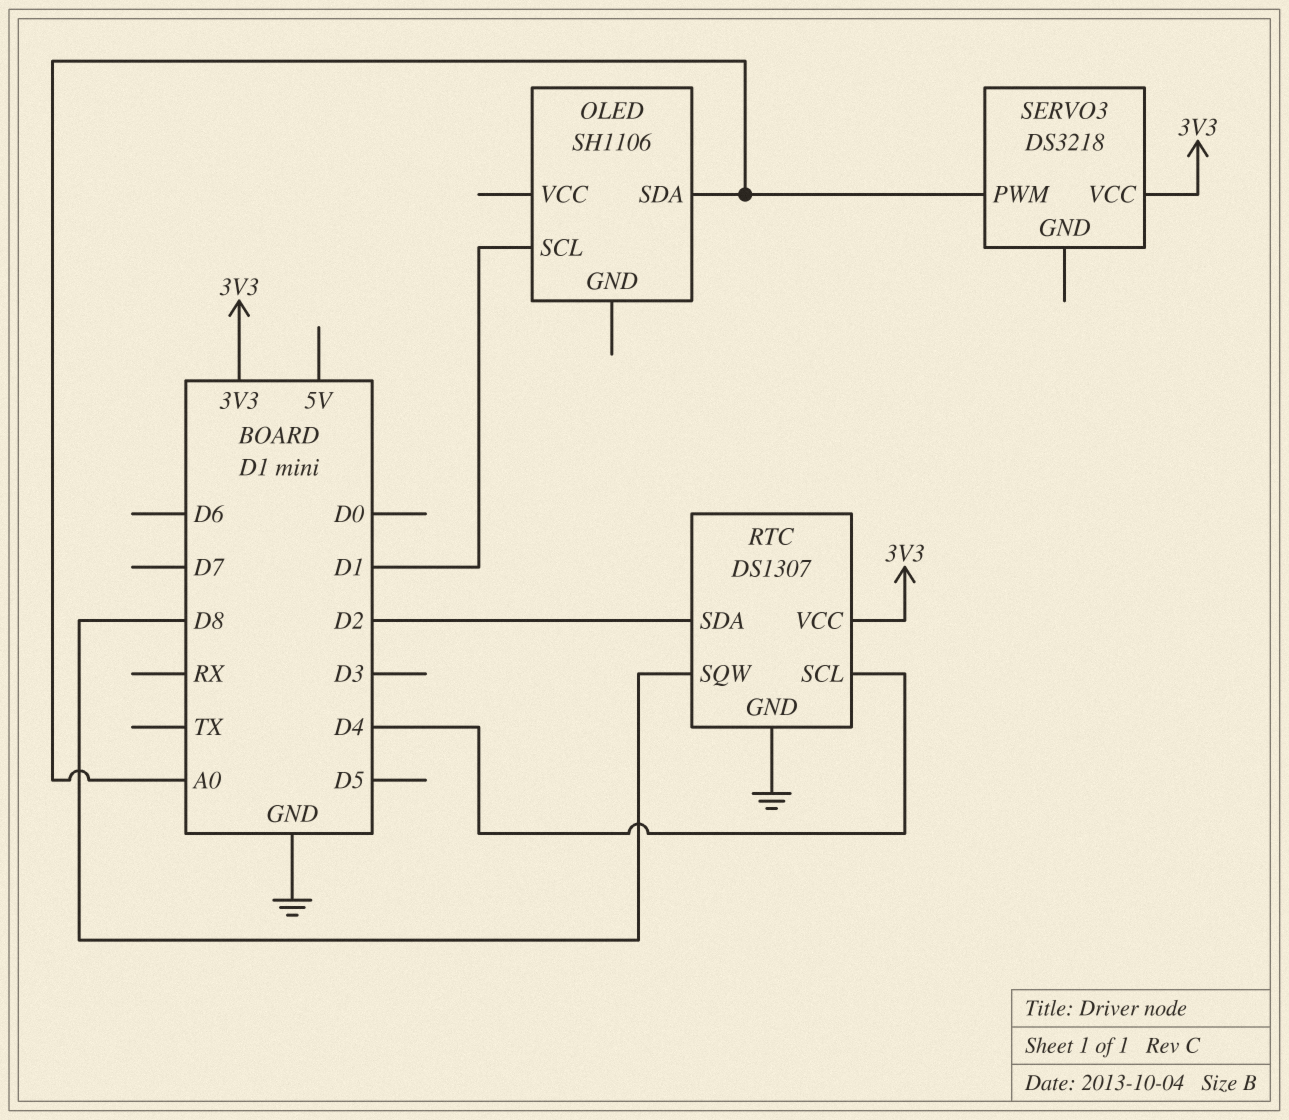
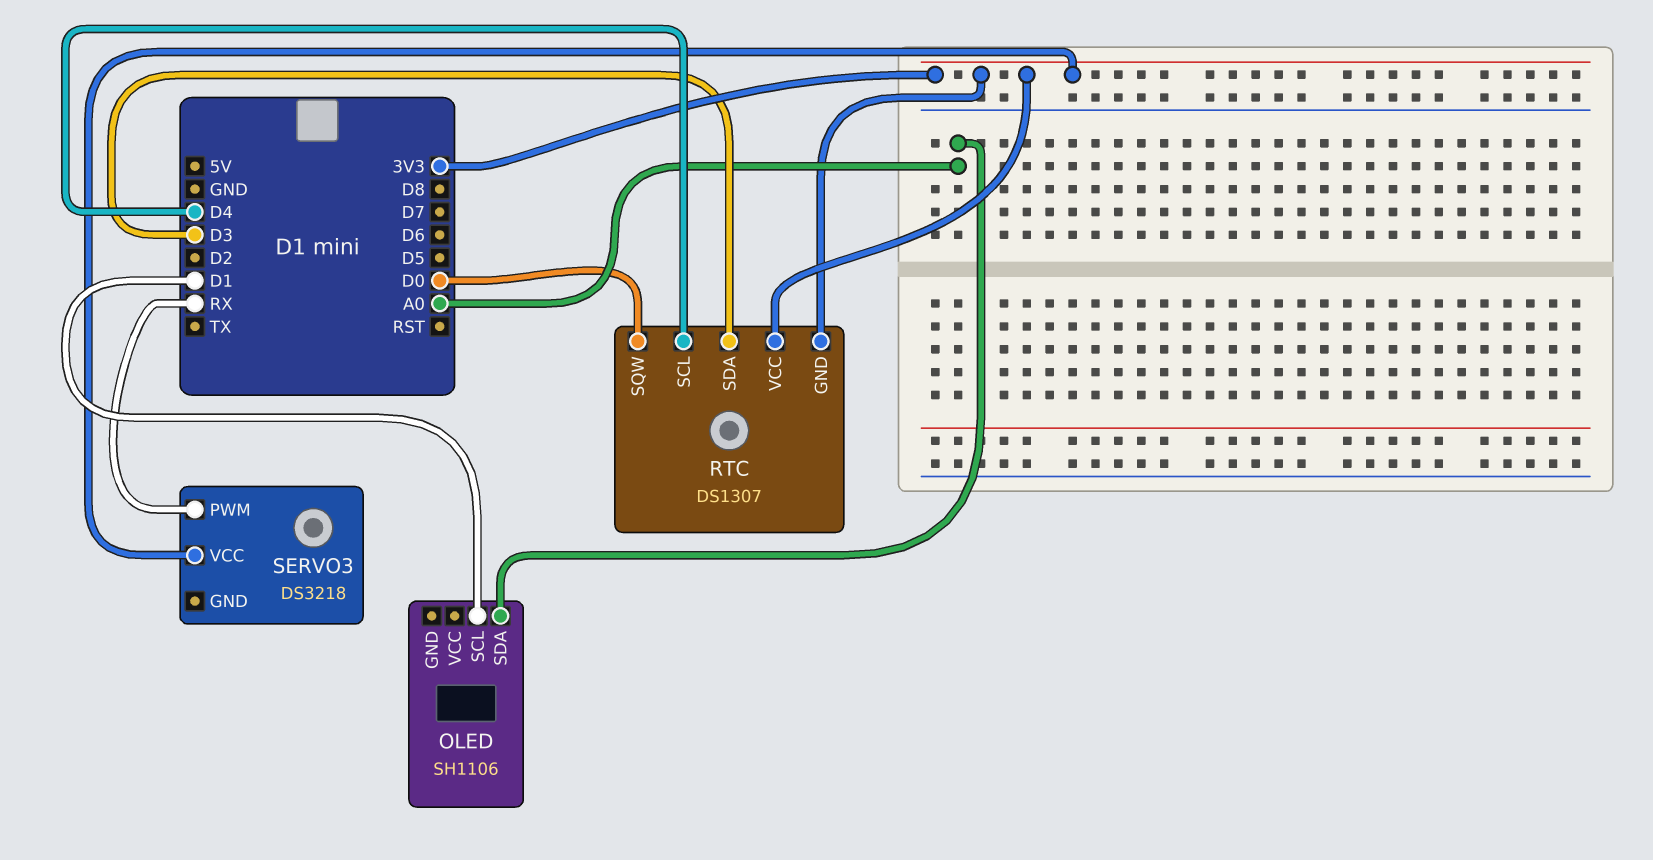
RTC pin GND: GND -> 3V3
RTC pin SDA: D2 -> D3
RTC pin SQW: D8 -> D0
SERVO3 pin PWM: A0 -> RX

